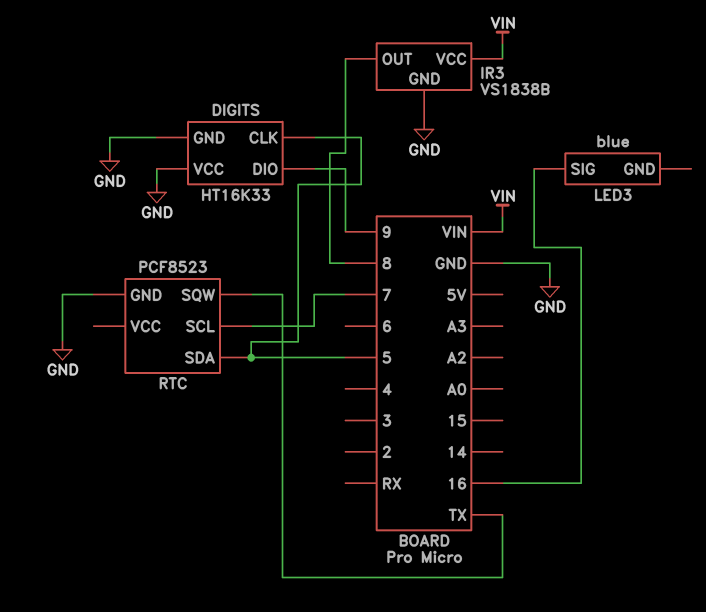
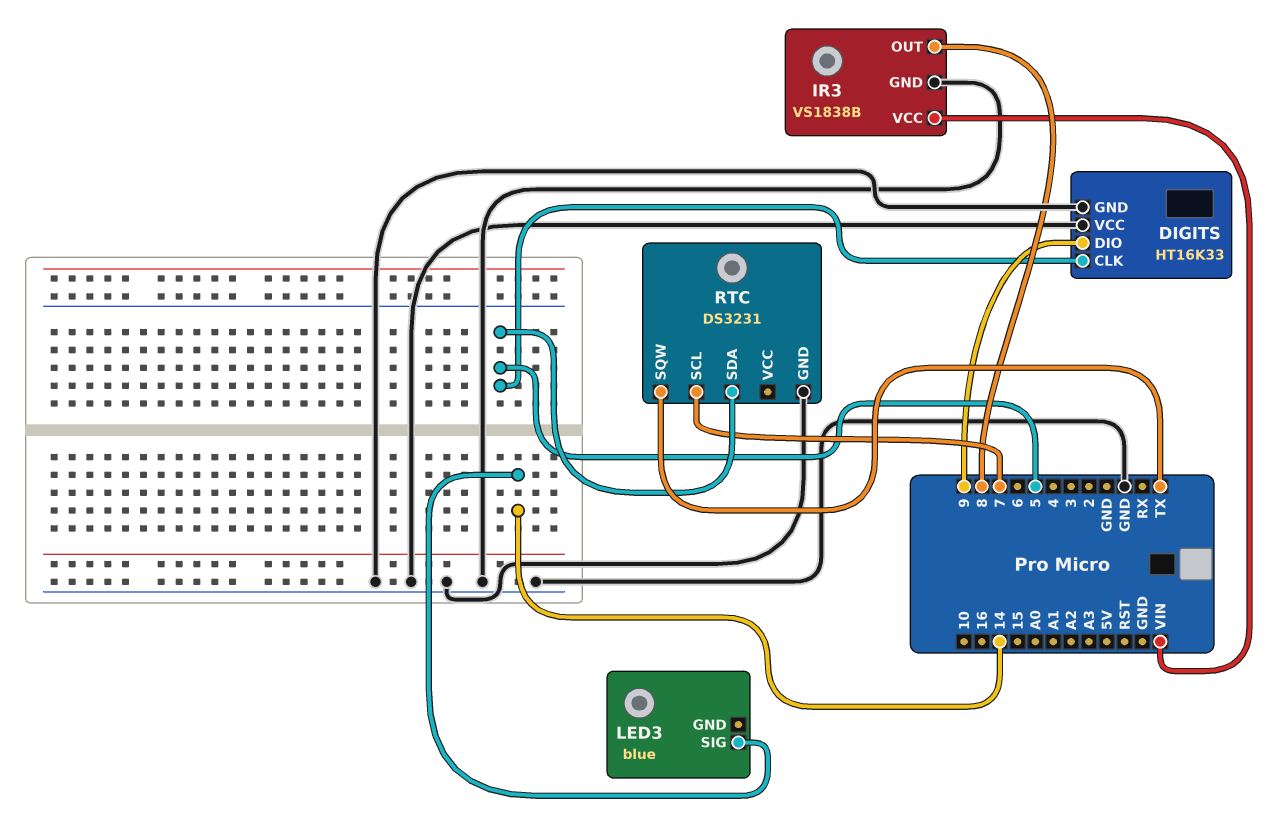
LED3 pin SIG: 16 -> 14
RTC: PCF8523 -> DS3231

